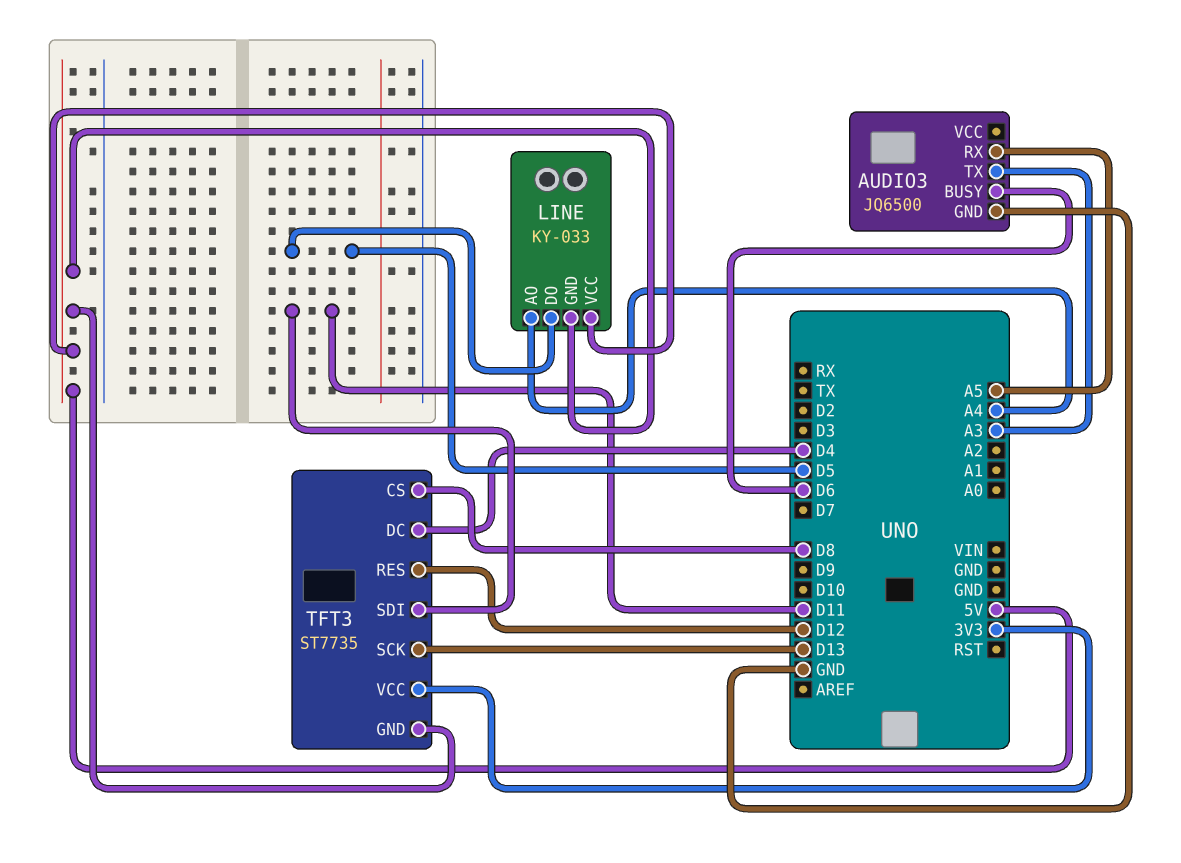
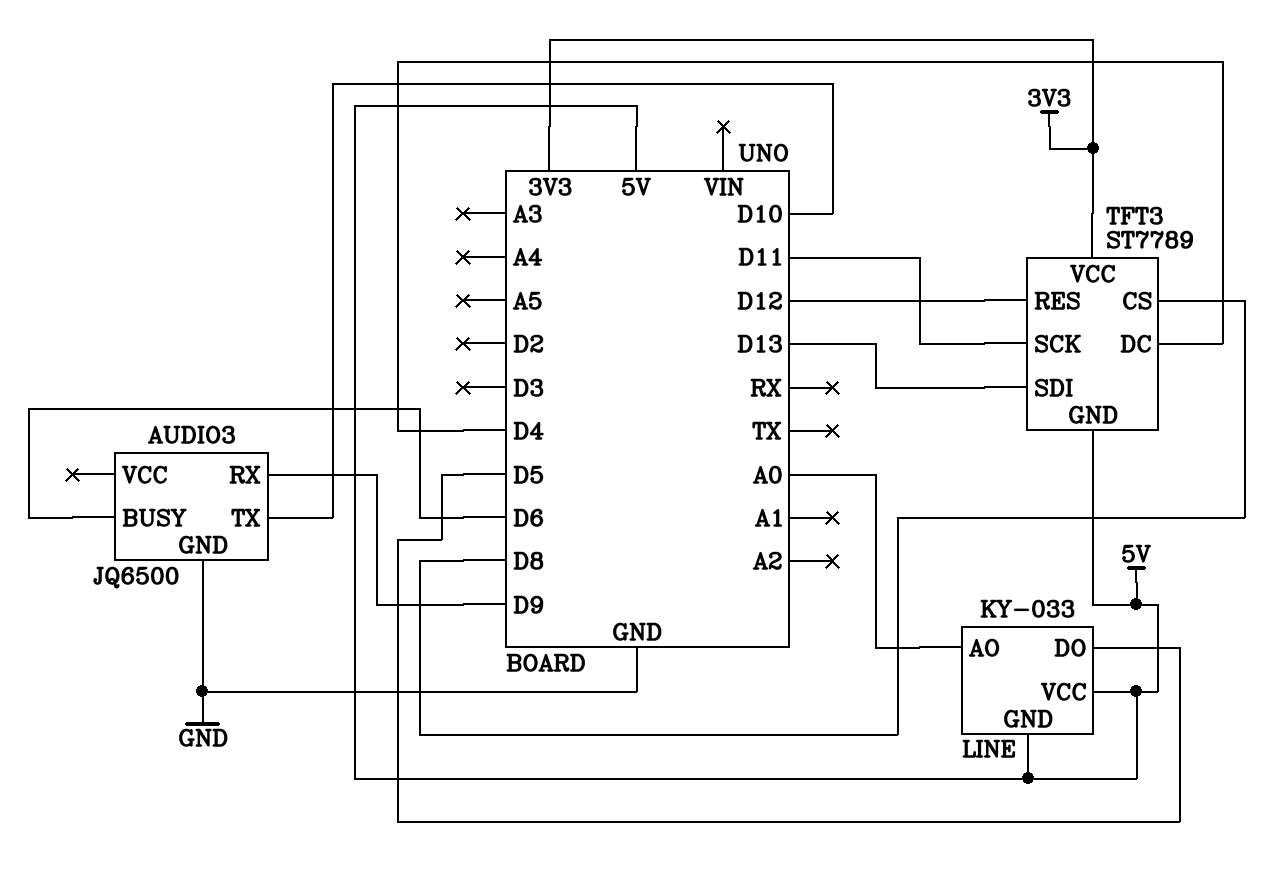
AUDIO3 pin RX: A5 -> D9
AUDIO3 pin TX: A3 -> D10
LINE pin AO: A4 -> A0
TFT3: ST7735 -> ST7789
TFT3 pin SCK: D13 -> D11
TFT3 pin SDI: D11 -> D13

